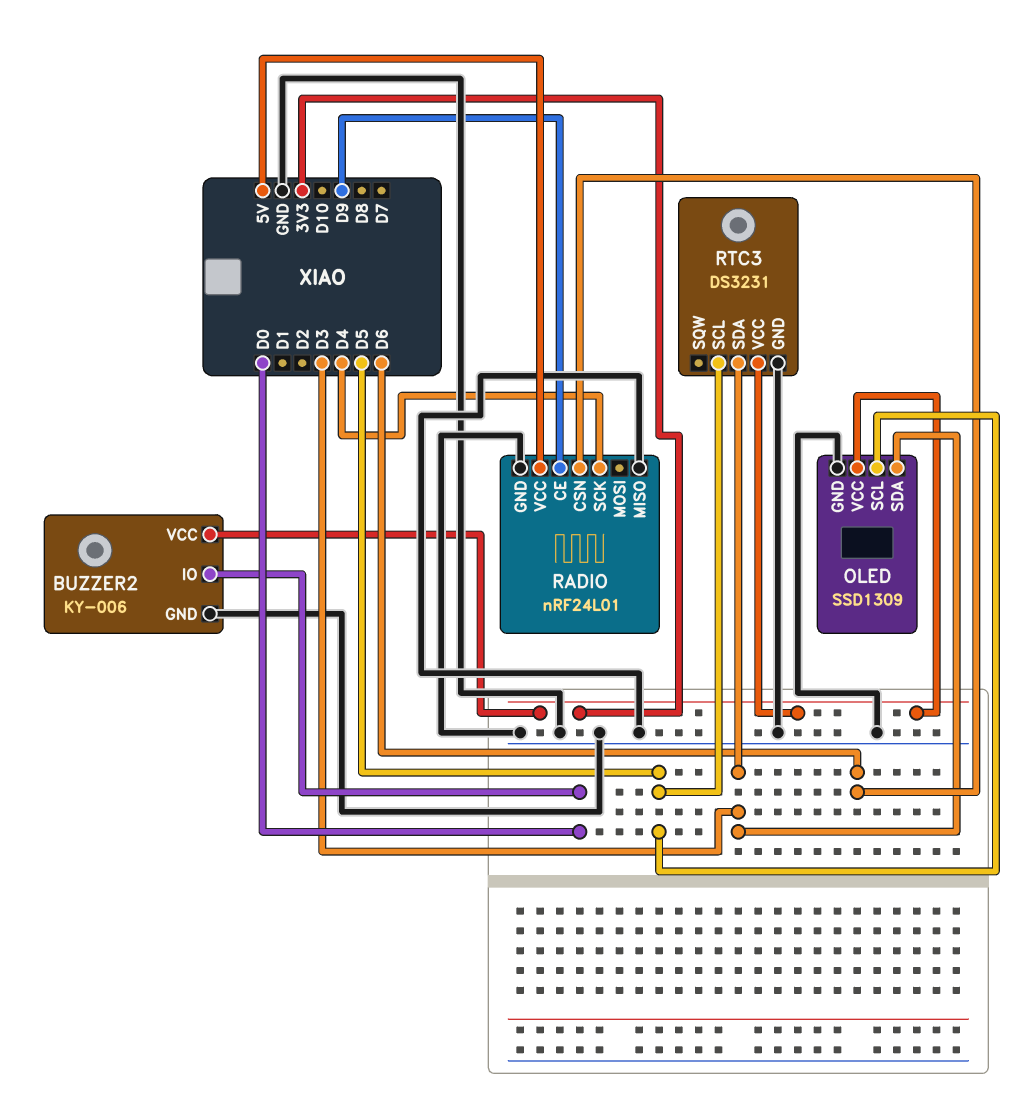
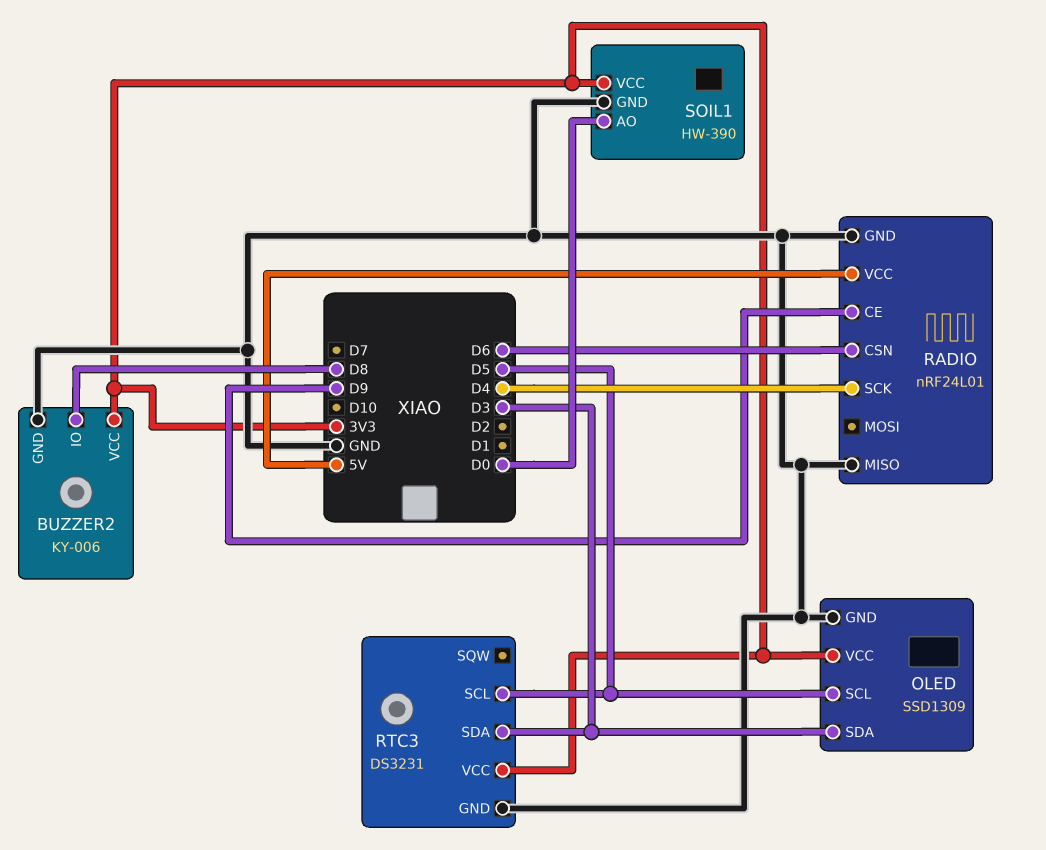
BUZZER2 pin IO: D0 -> D8
SOIL1: none -> HW-390
SOIL1 pin AO: none -> D0
SOIL1 pin GND: none -> GND
SOIL1 pin VCC: none -> 3V3

